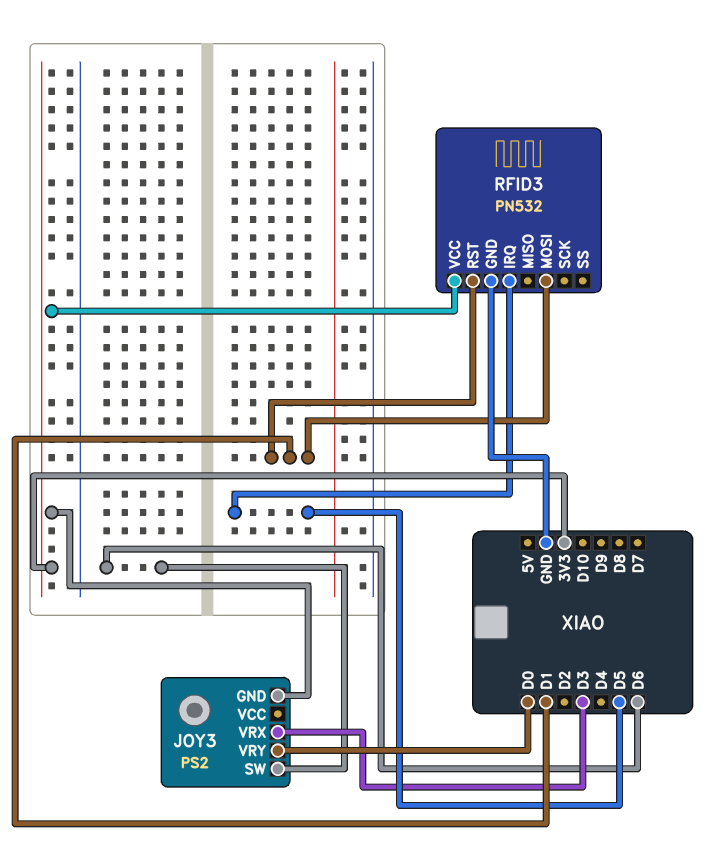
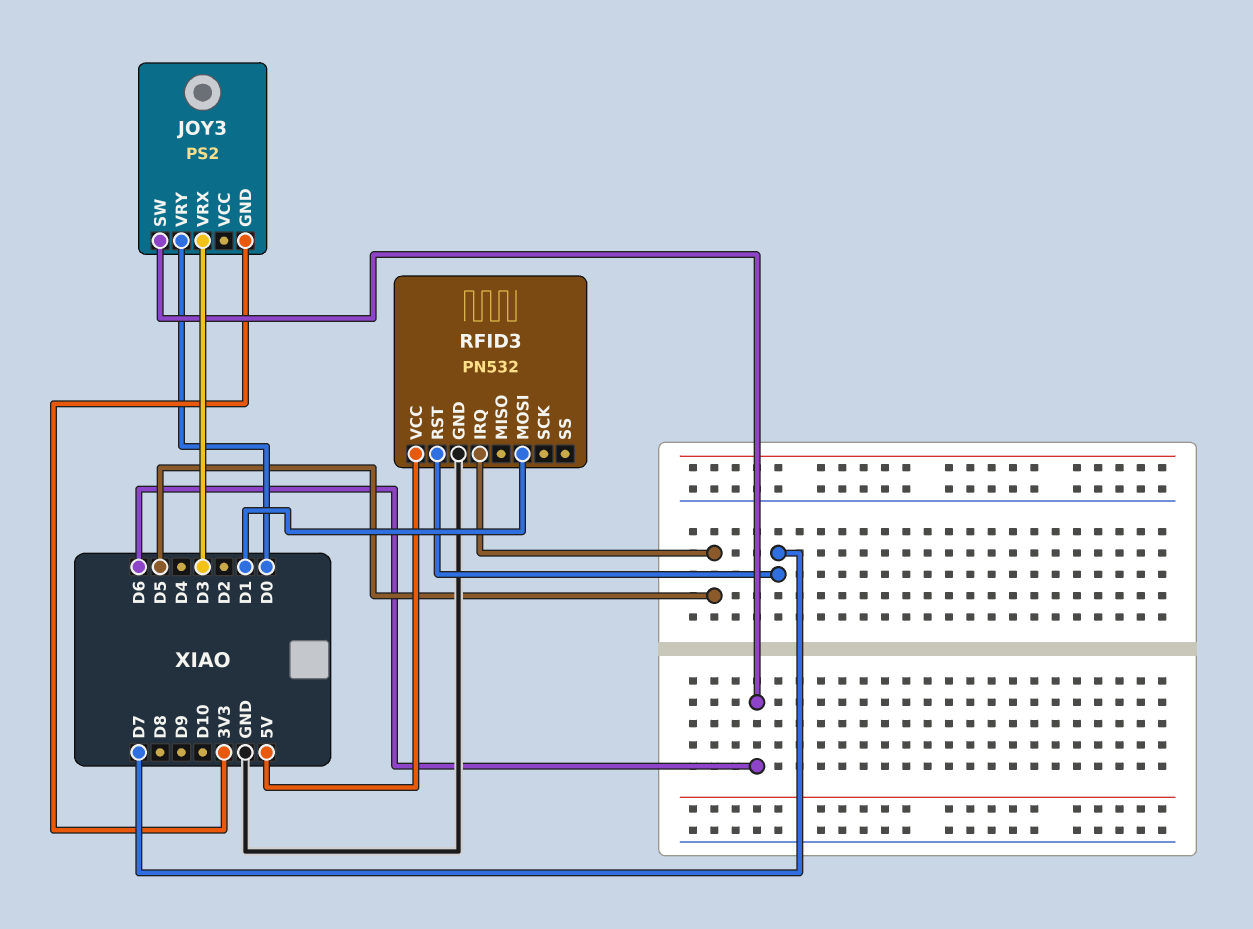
RFID3 pin RST: D1 -> D7
RFID3 pin VCC: 3V3 -> 5V

